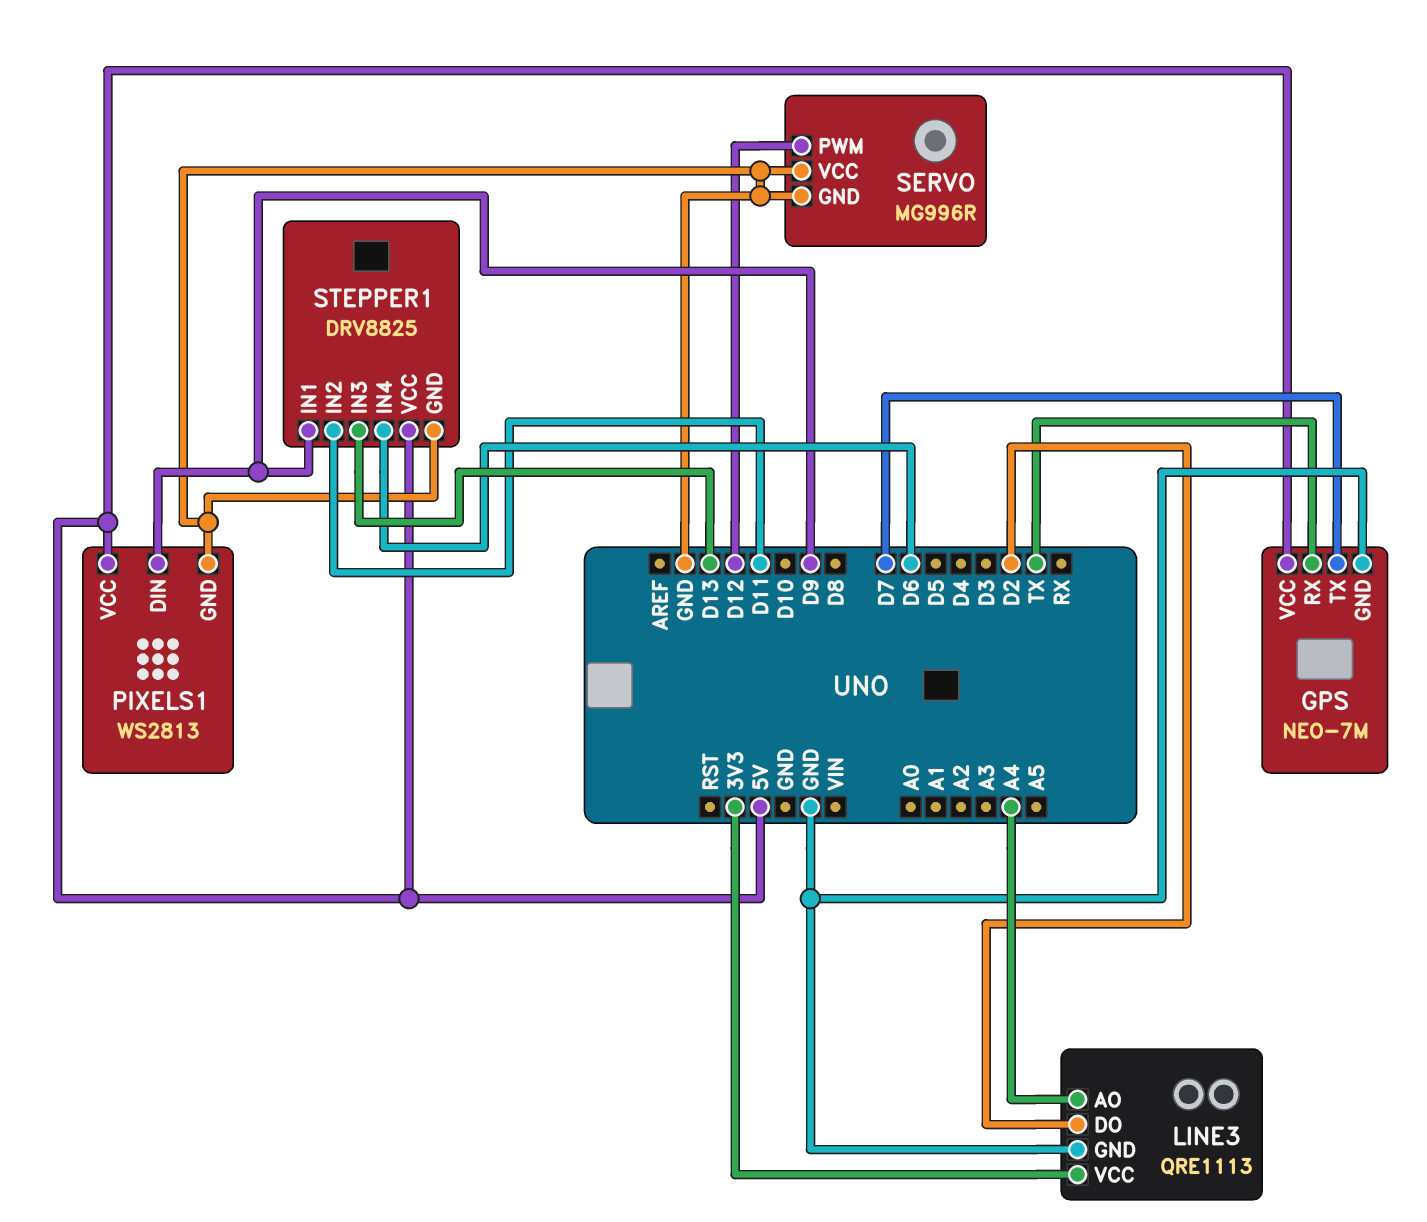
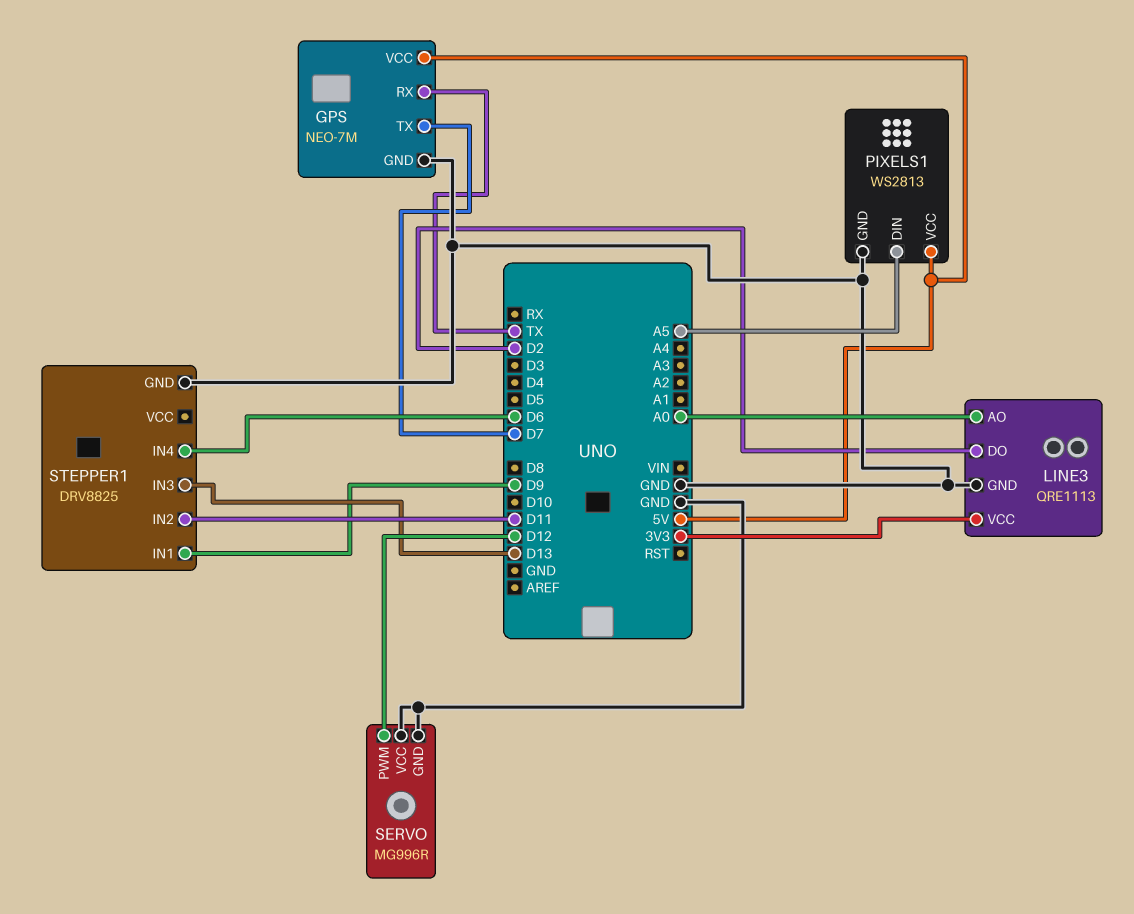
LINE3 pin AO: A4 -> A0
PIXELS1 pin DIN: D9 -> A5
STEPPER1 pin VCC: 5V -> none

